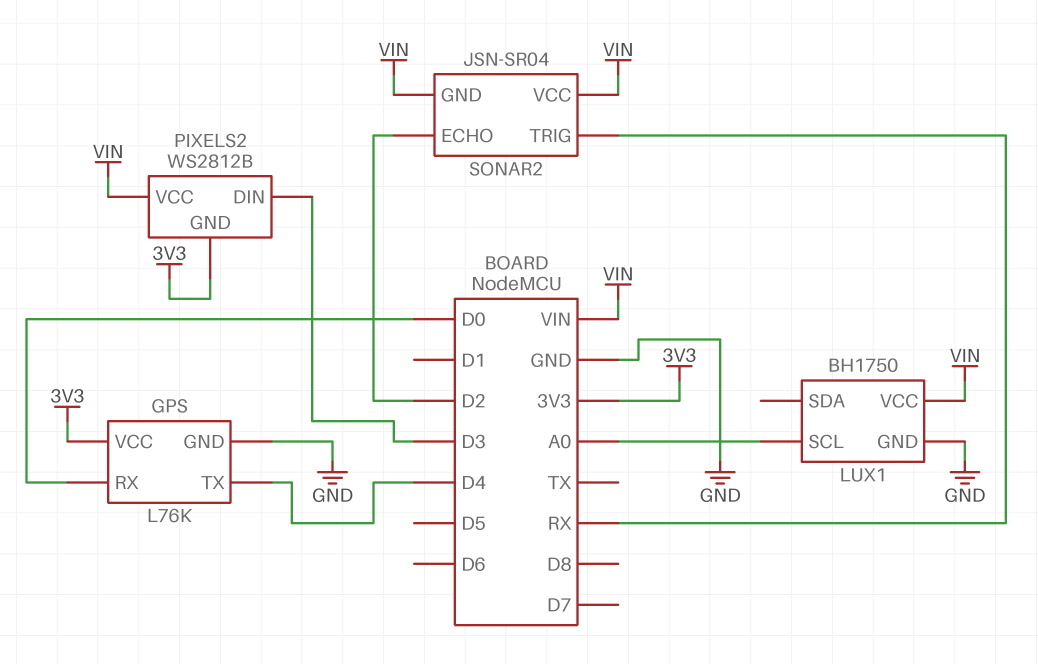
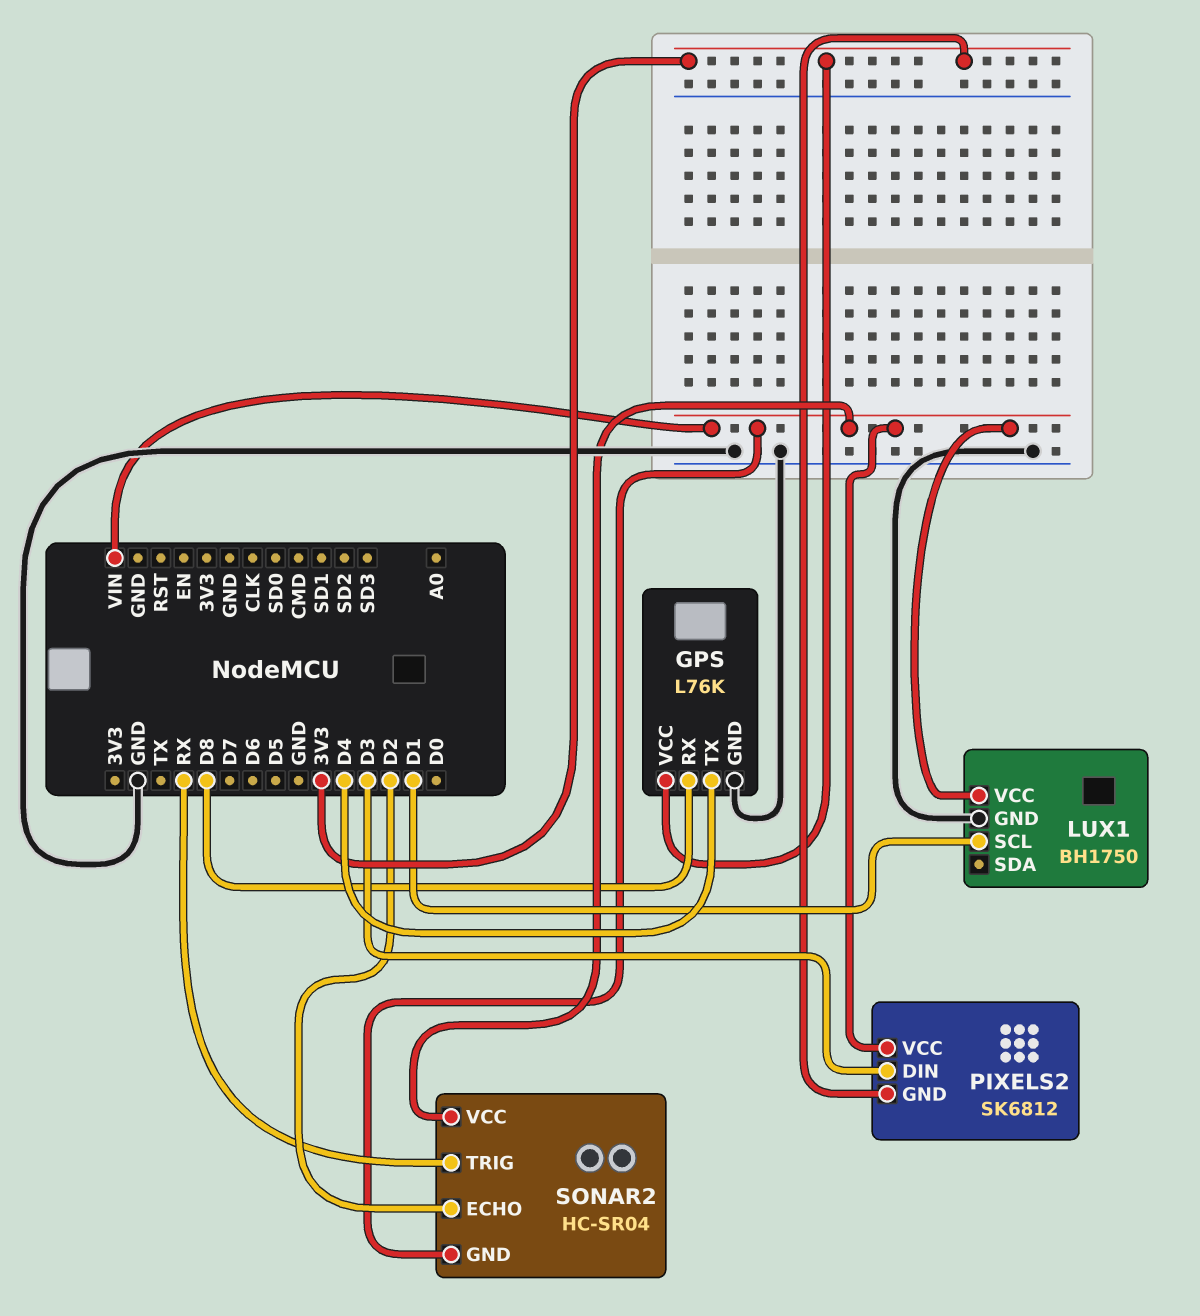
GPS pin RX: D0 -> D8
LUX1 pin SCL: A0 -> D1
PIXELS2: WS2812B -> SK6812
SONAR2: JSN-SR04 -> HC-SR04

